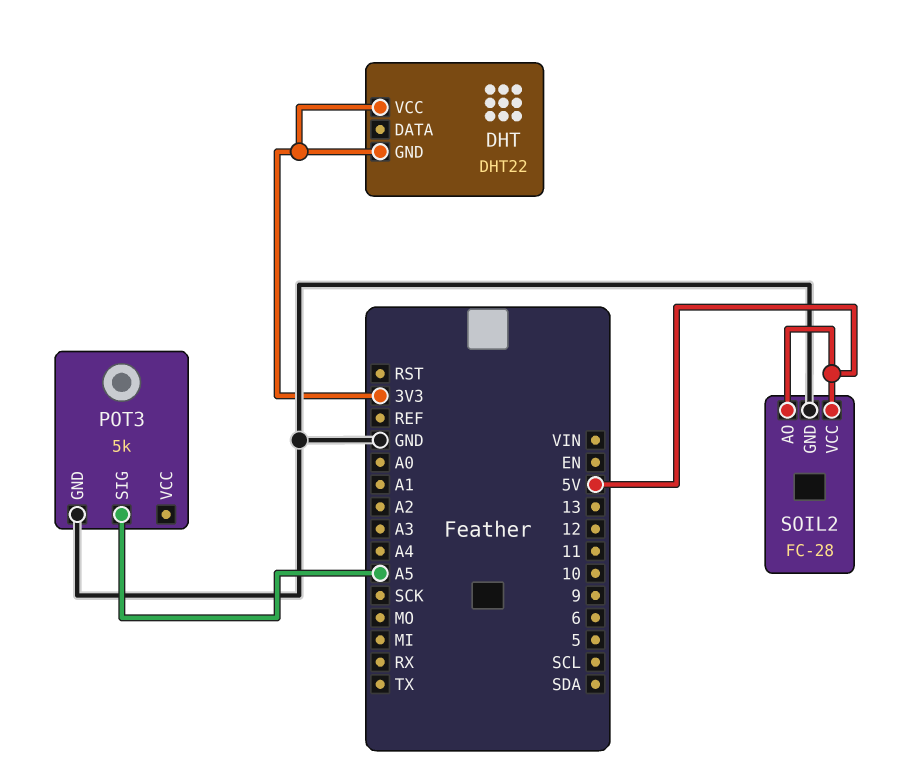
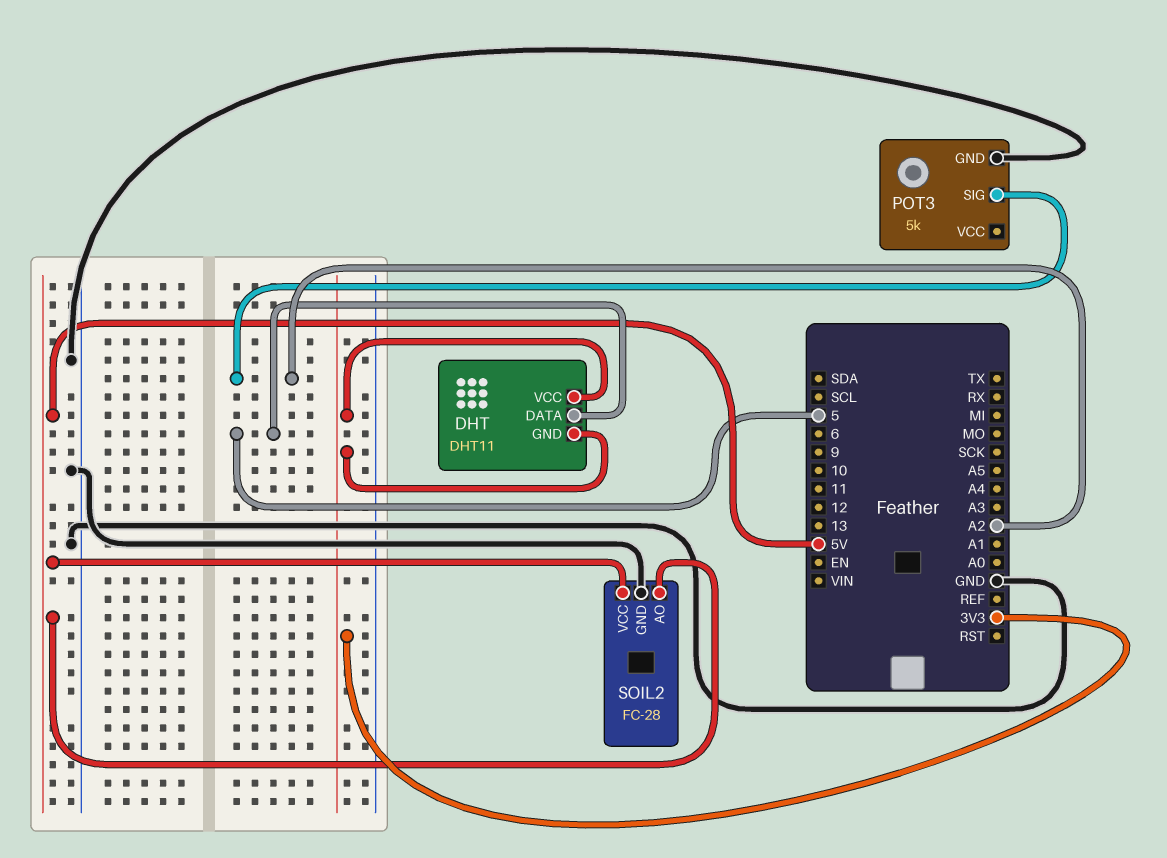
DHT: DHT22 -> DHT11
DHT pin DATA: none -> 5
POT3 pin SIG: A5 -> A2

